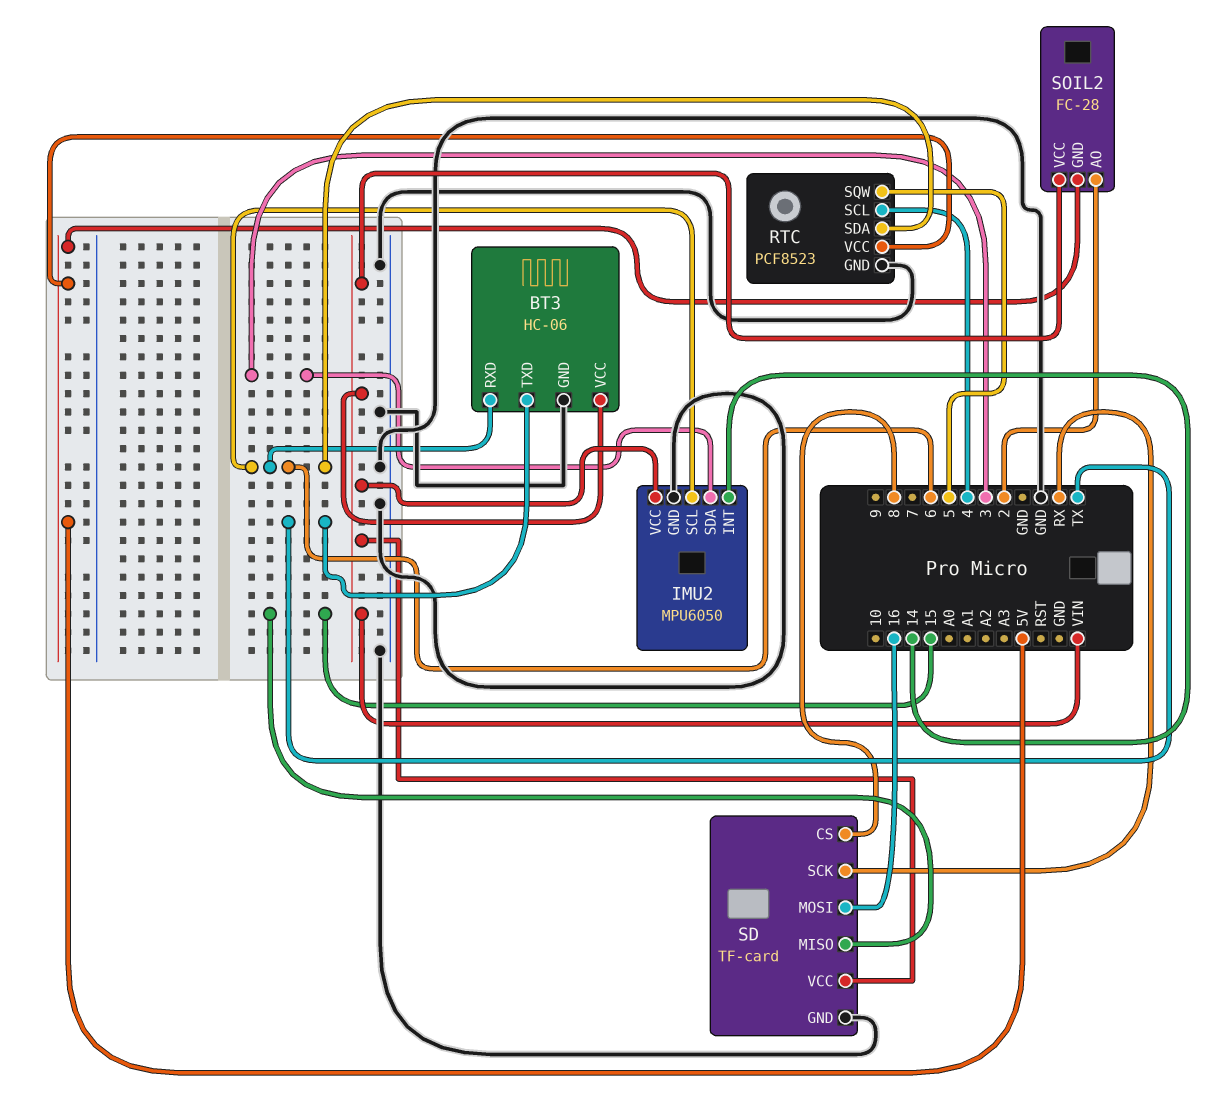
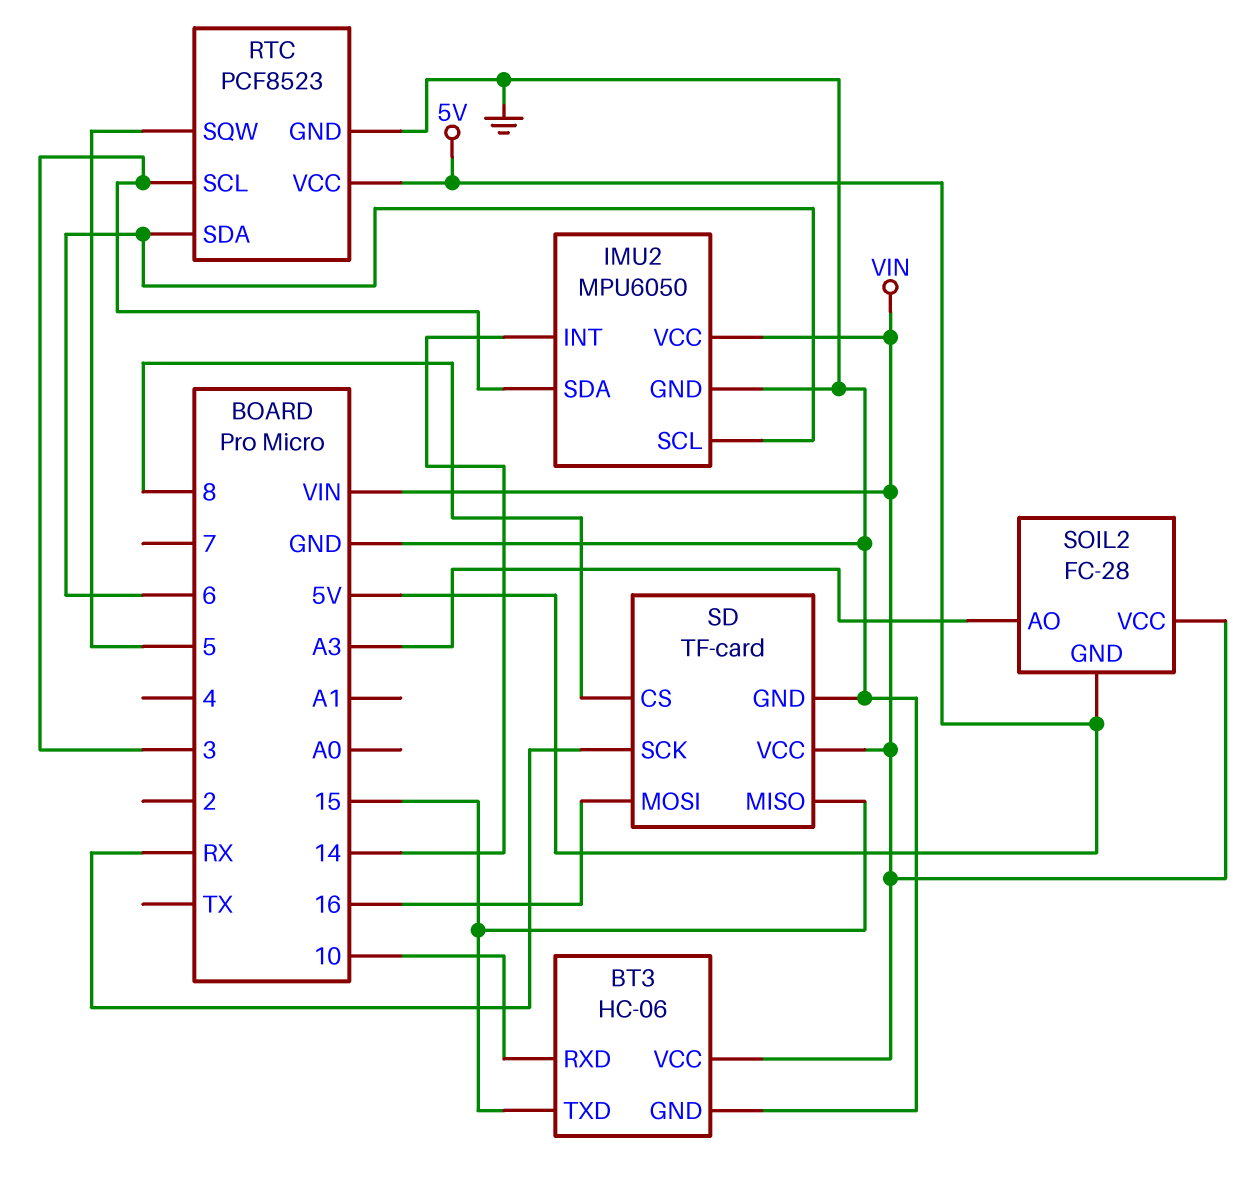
BT3 pin RXD: 6 -> 10
BT3 pin TXD: TX -> 15
RTC pin SCL: 4 -> 3
SOIL2 pin AO: 2 -> A3

